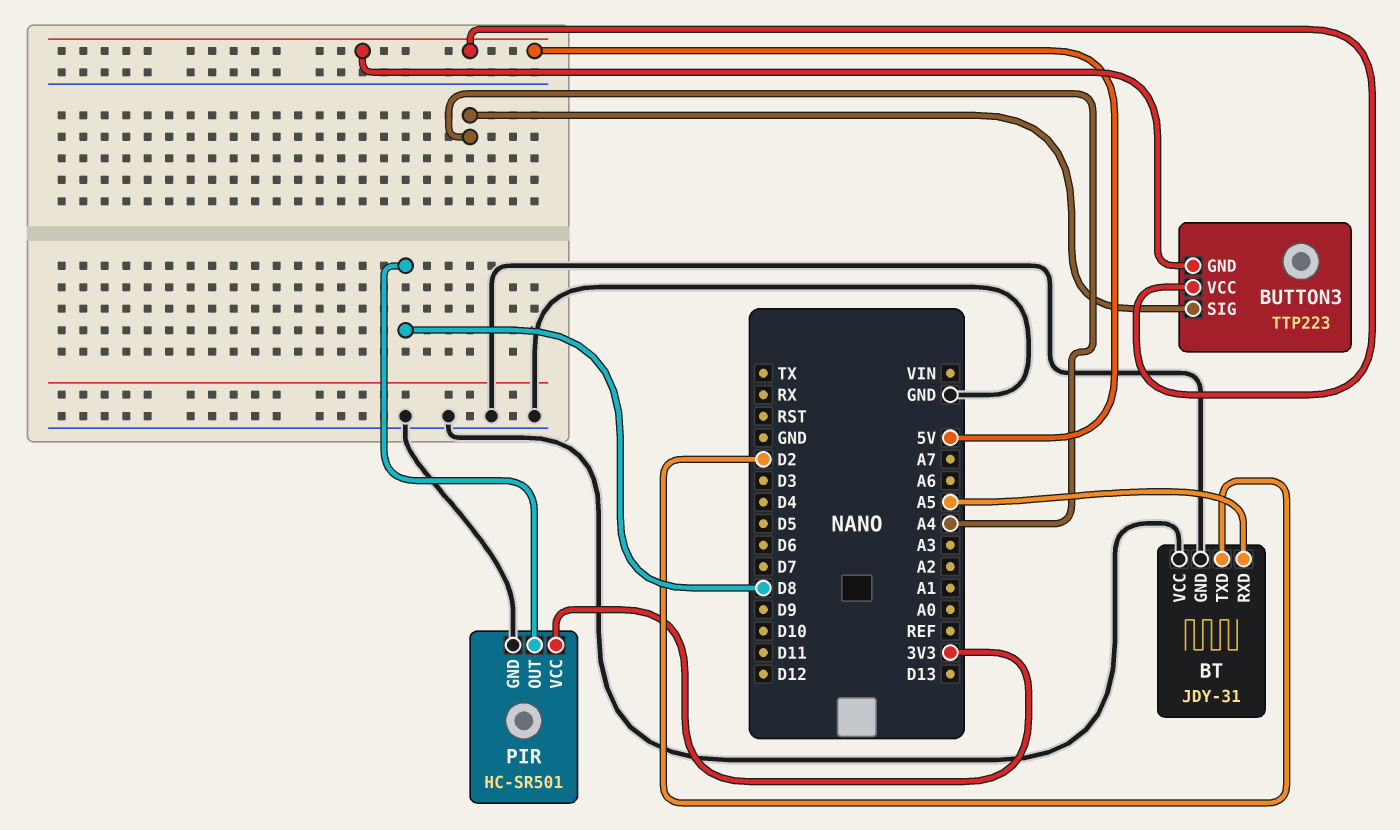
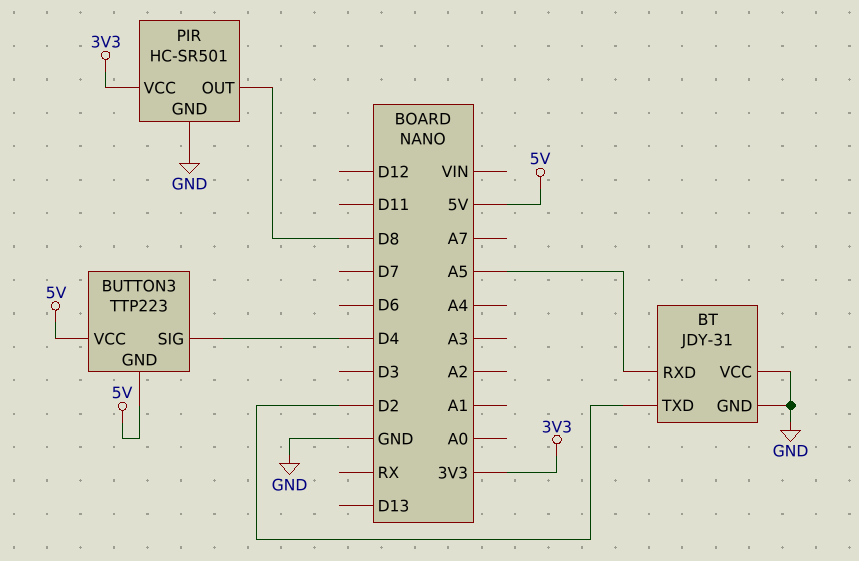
BUTTON3 pin SIG: A4 -> D4

